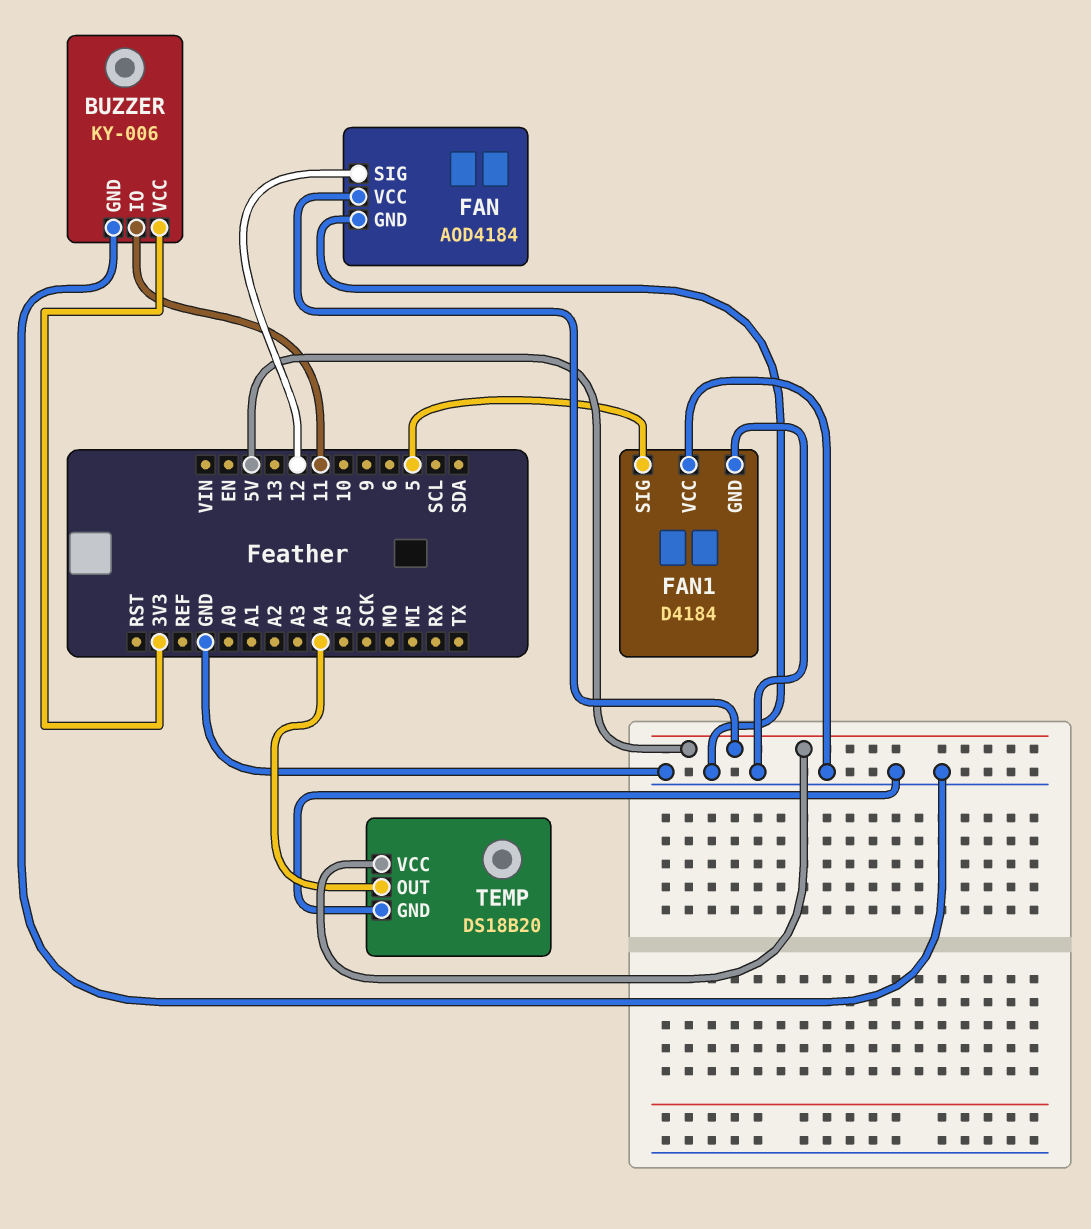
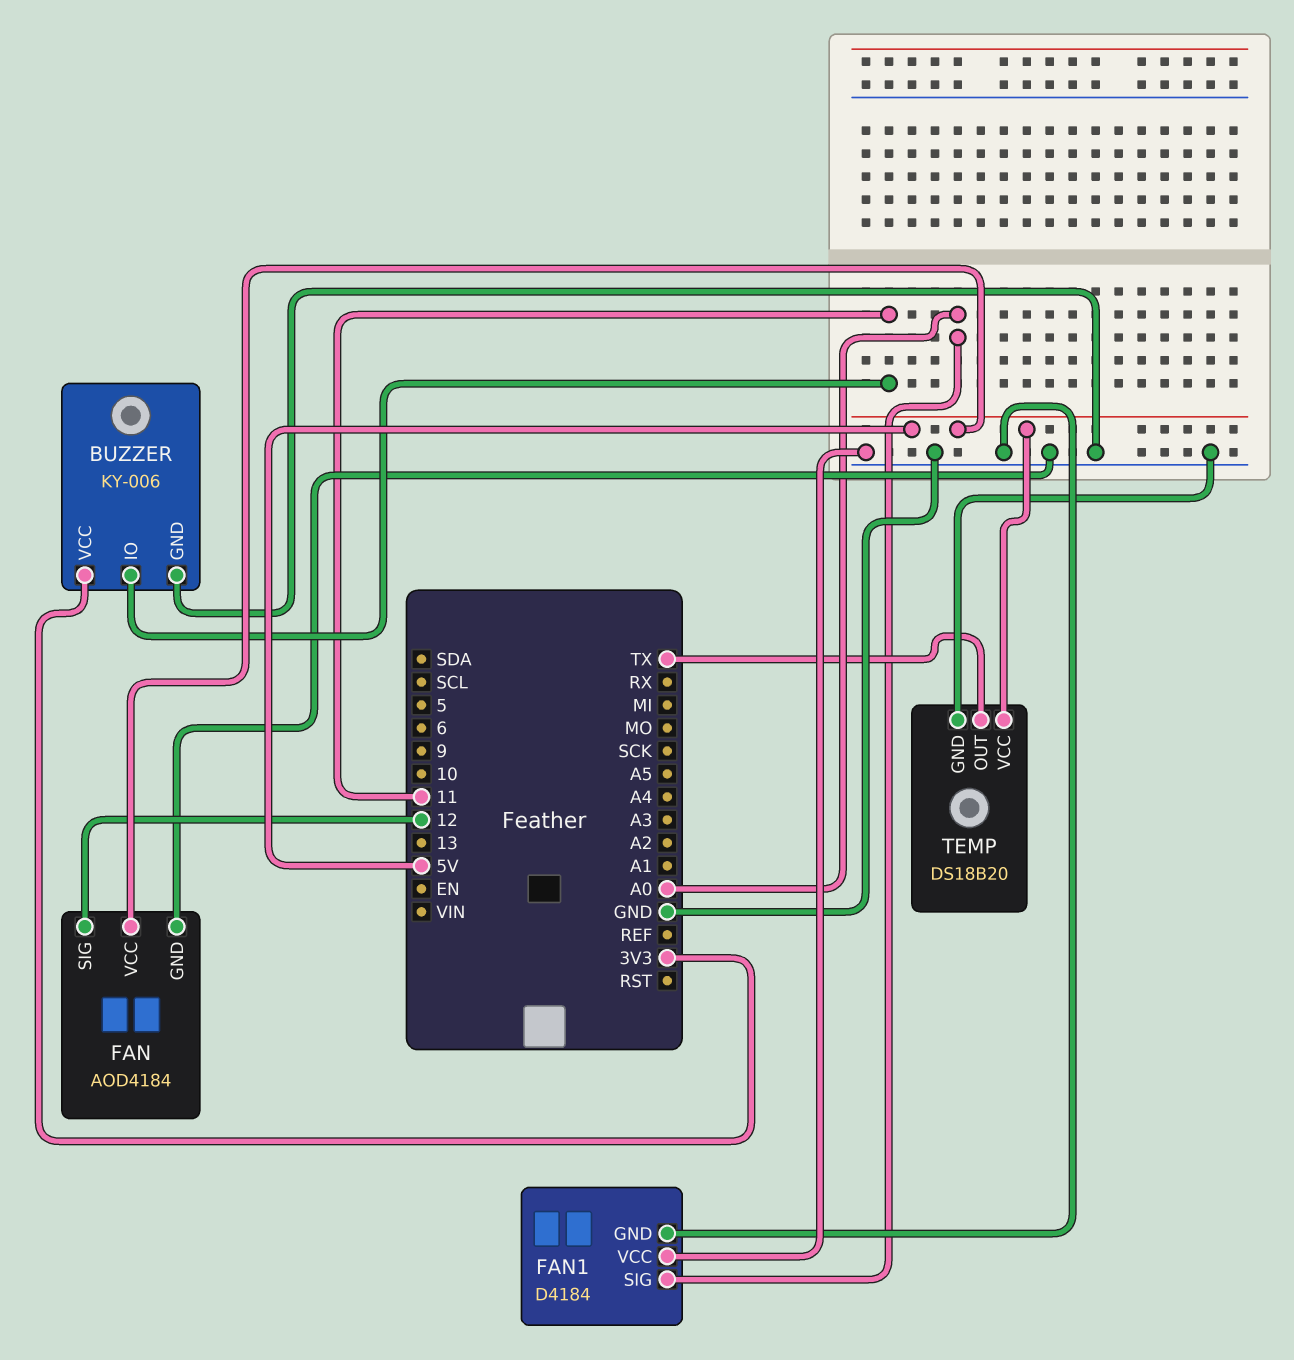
FAN1 pin SIG: 5 -> A0
TEMP pin OUT: A4 -> TX

